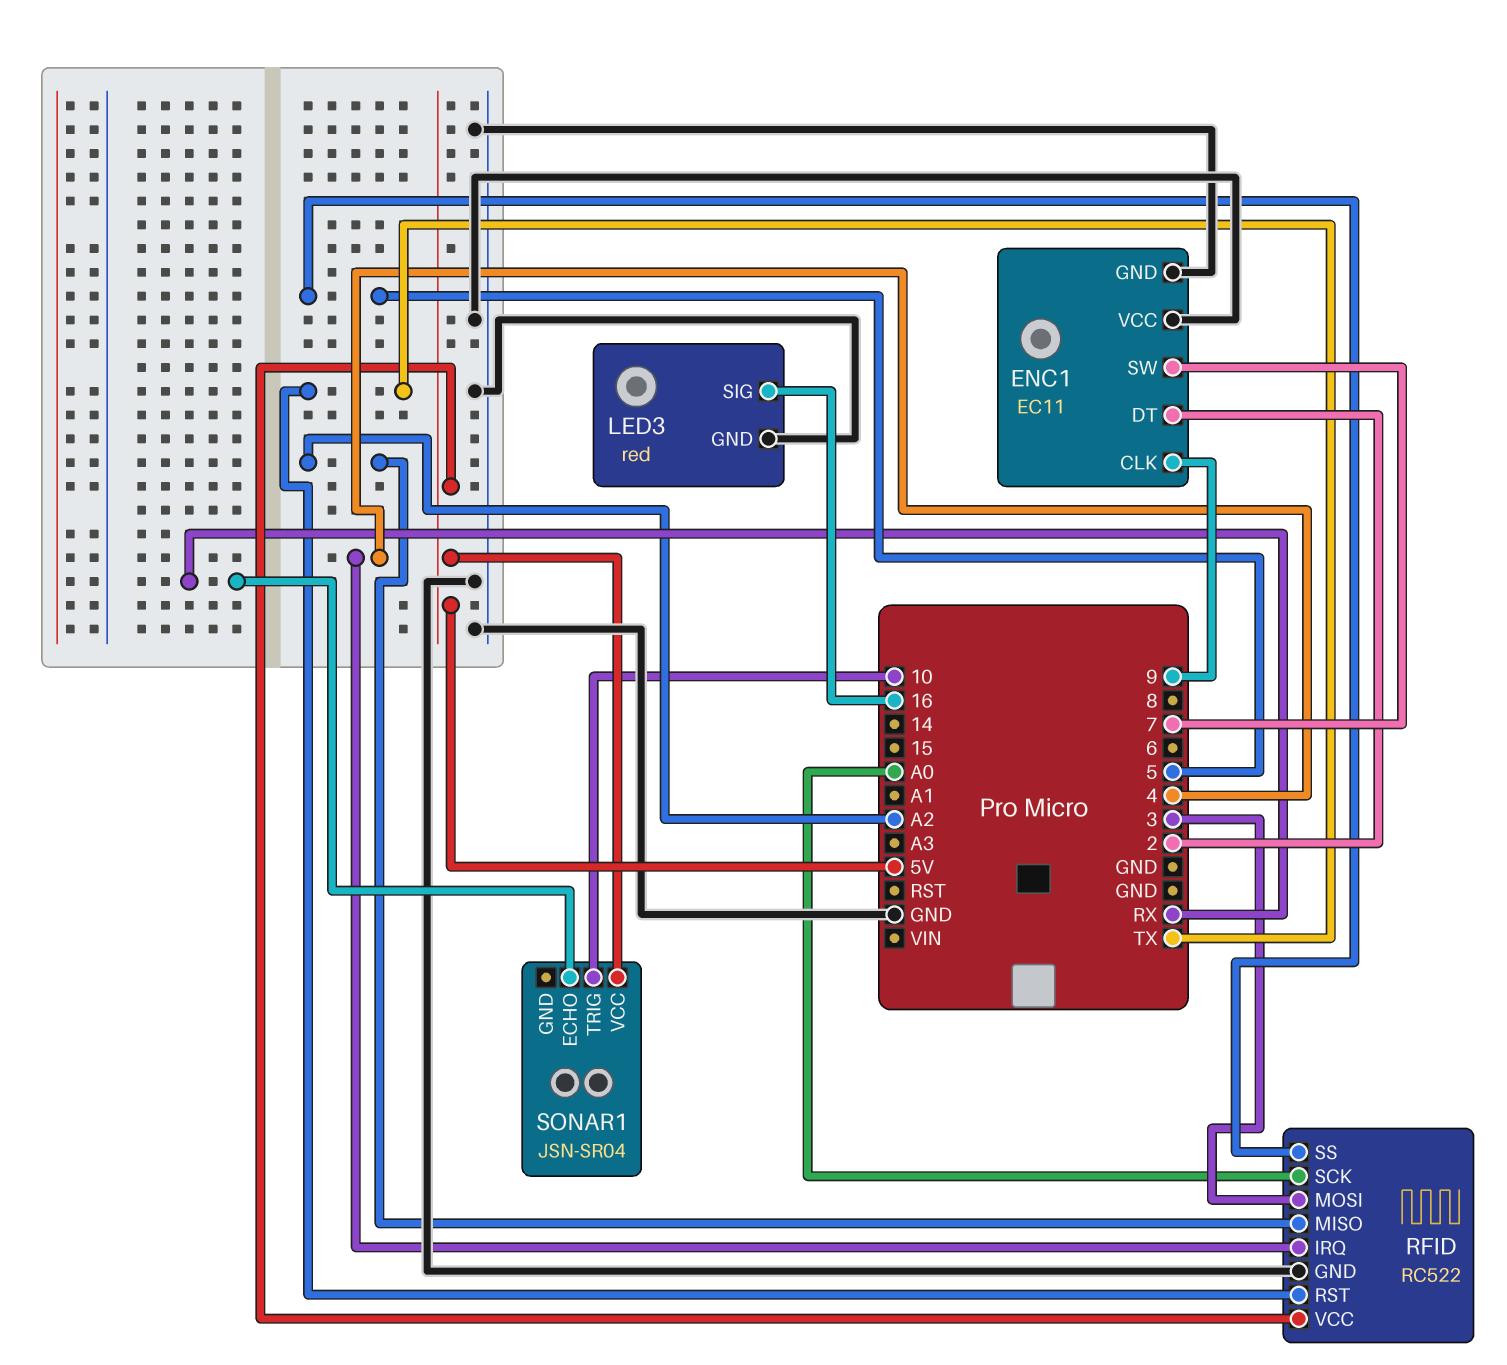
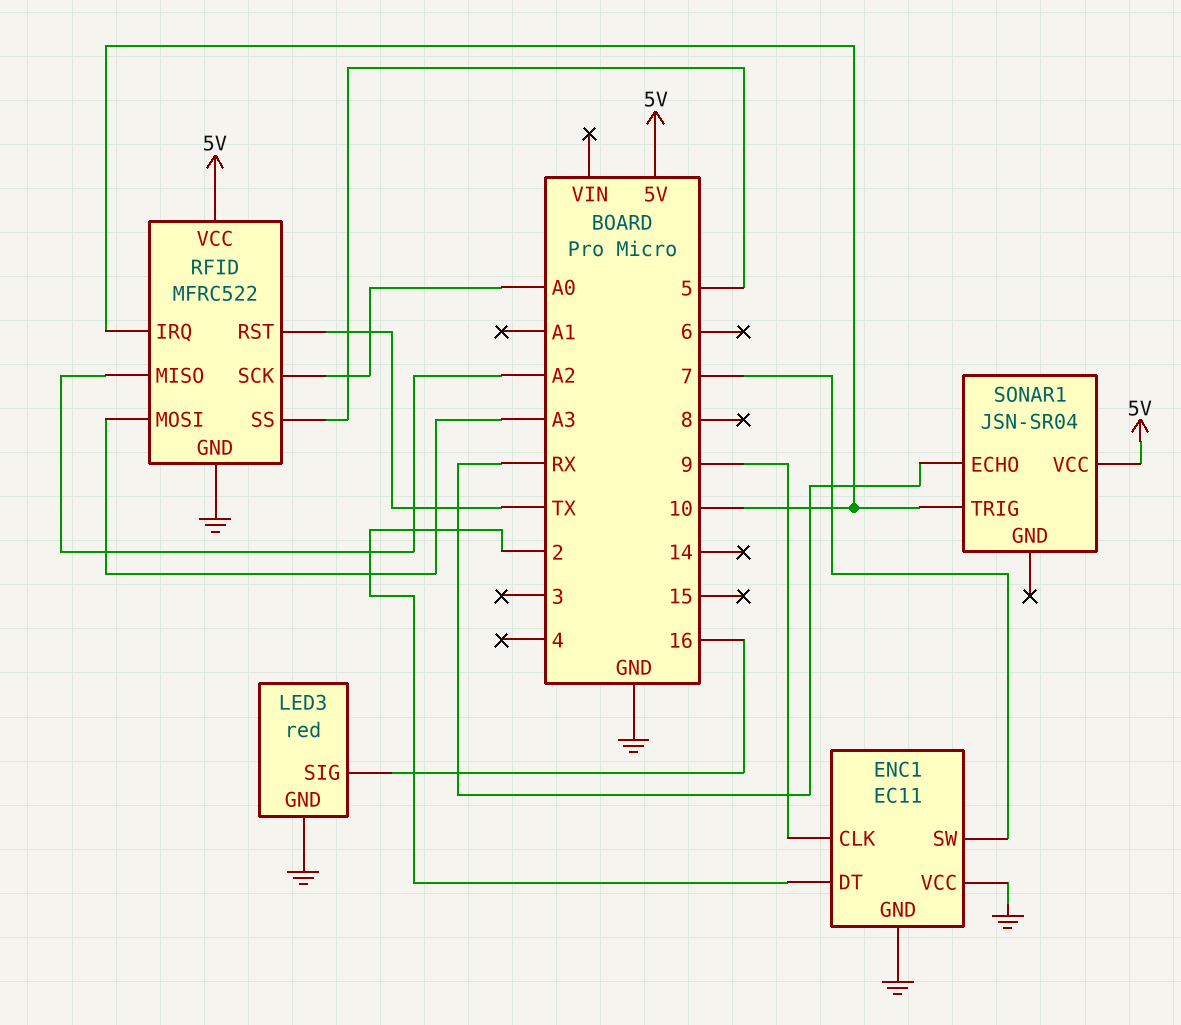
RFID: RC522 -> MFRC522
RFID pin IRQ: 4 -> 10
RFID pin MOSI: 3 -> A3

